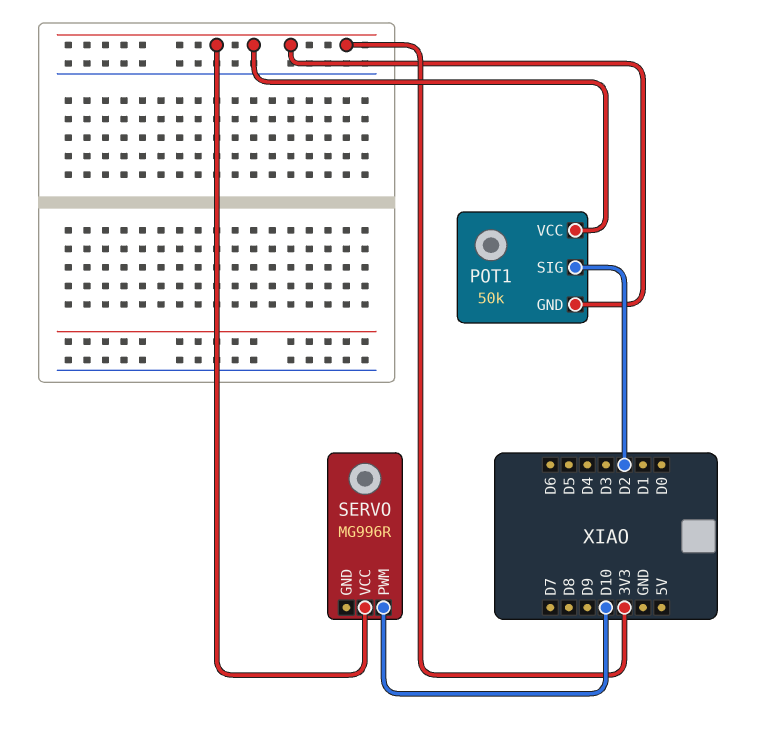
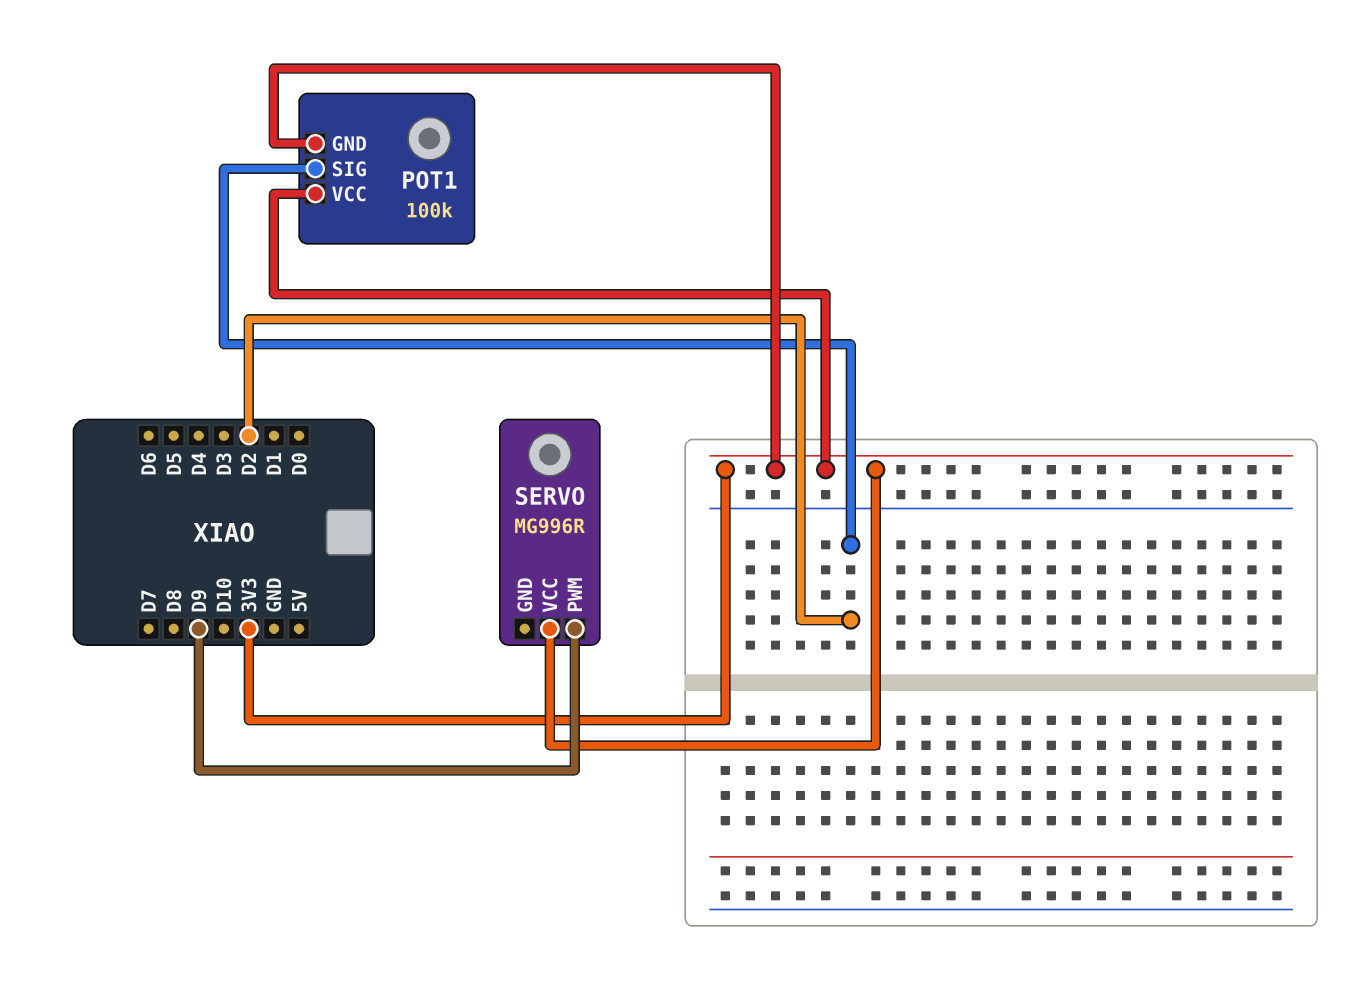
POT1: 50k -> 100k
SERVO pin PWM: D10 -> D9

